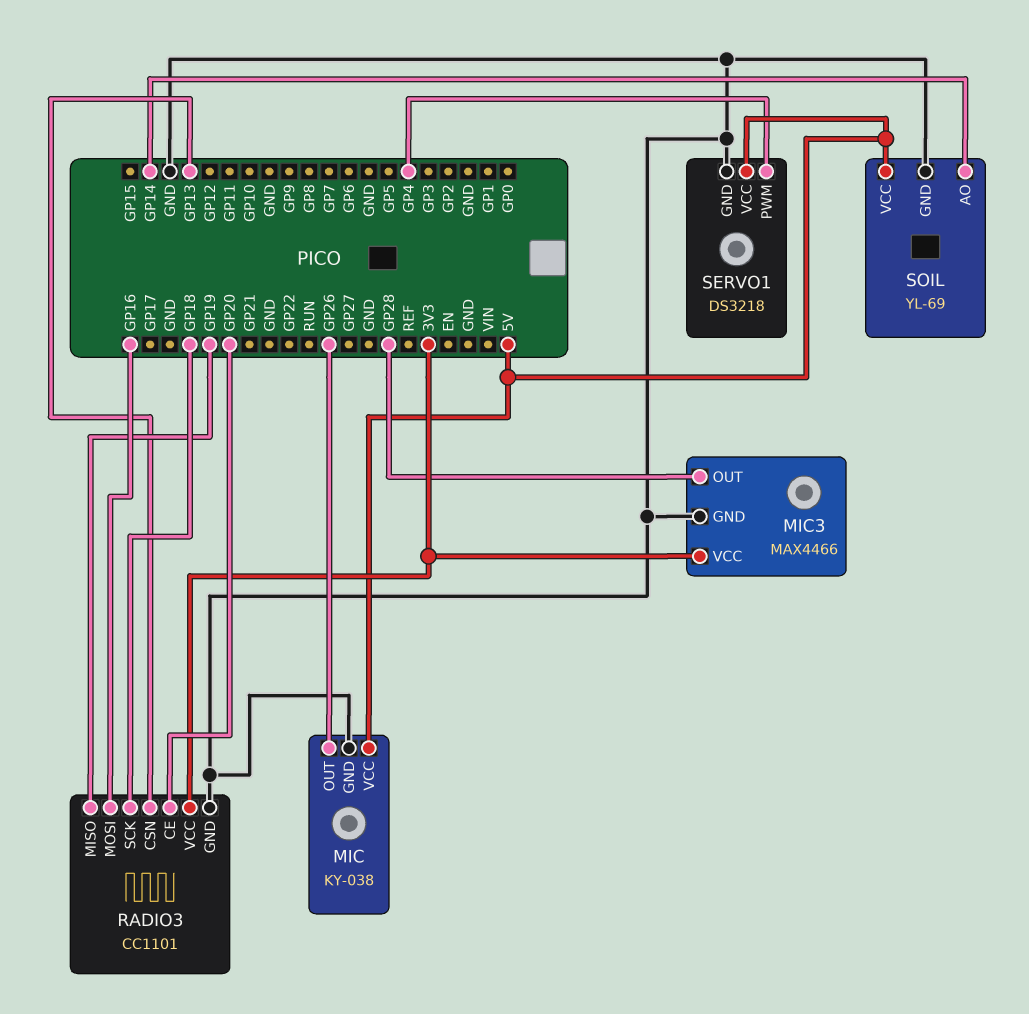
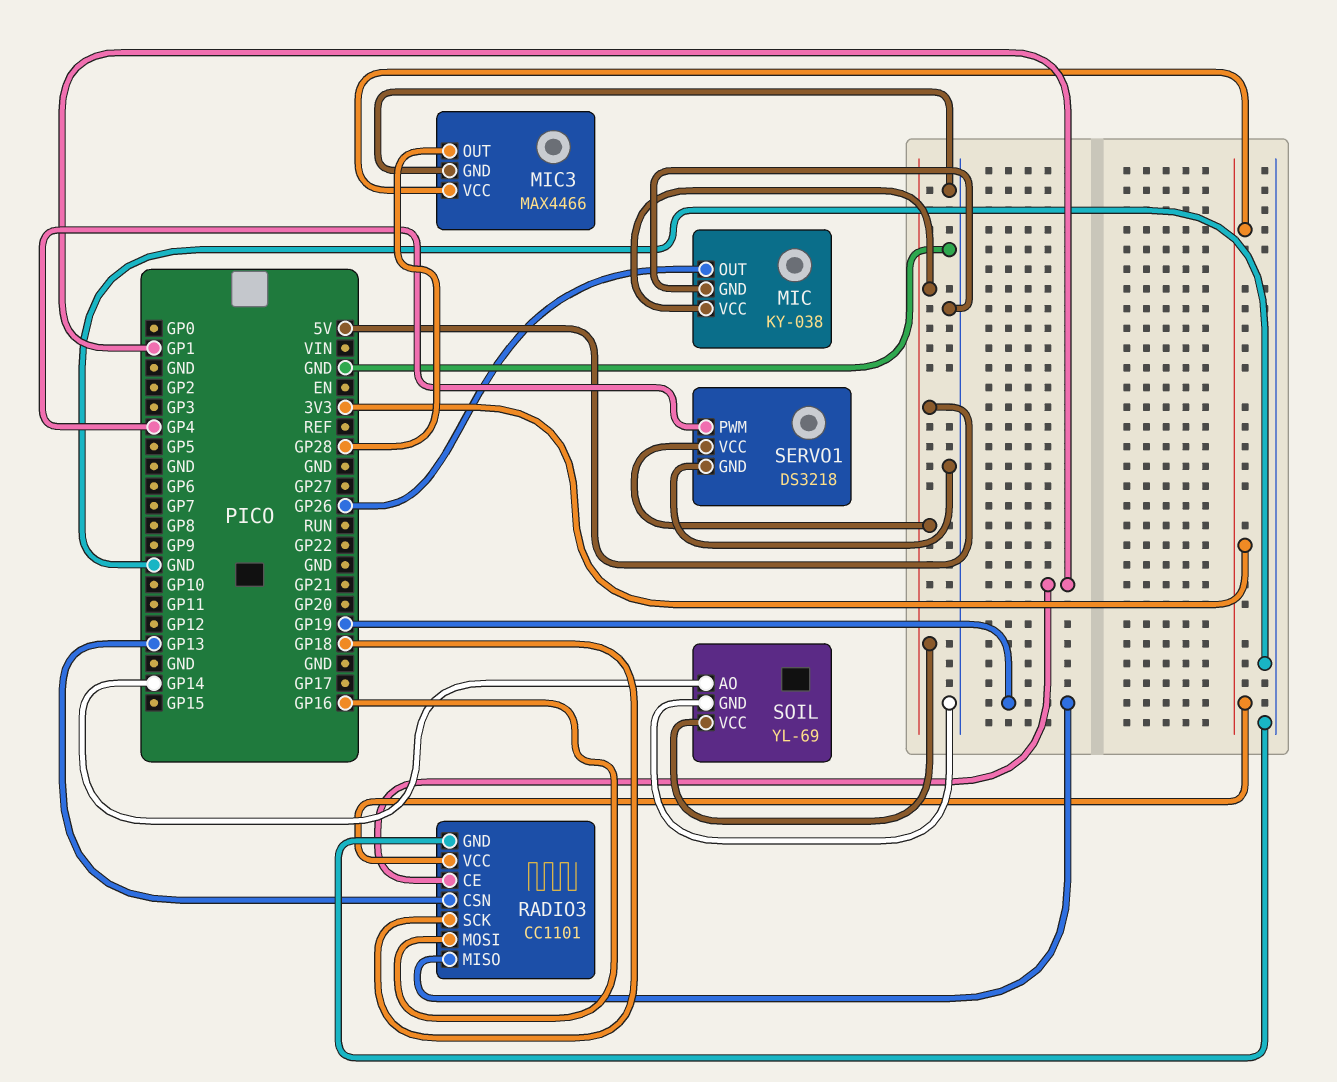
RADIO3 pin CE: GP20 -> GP1

